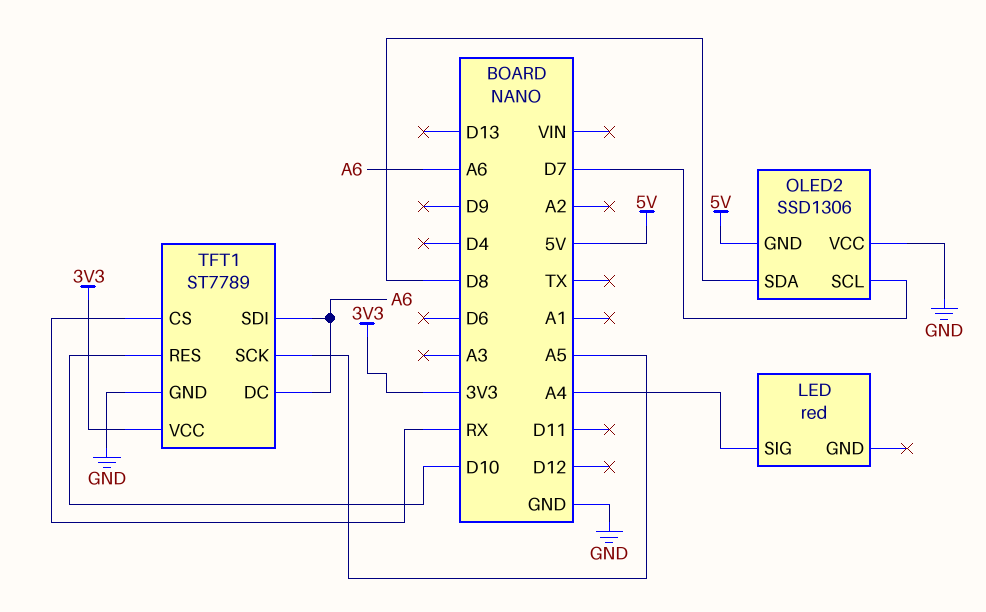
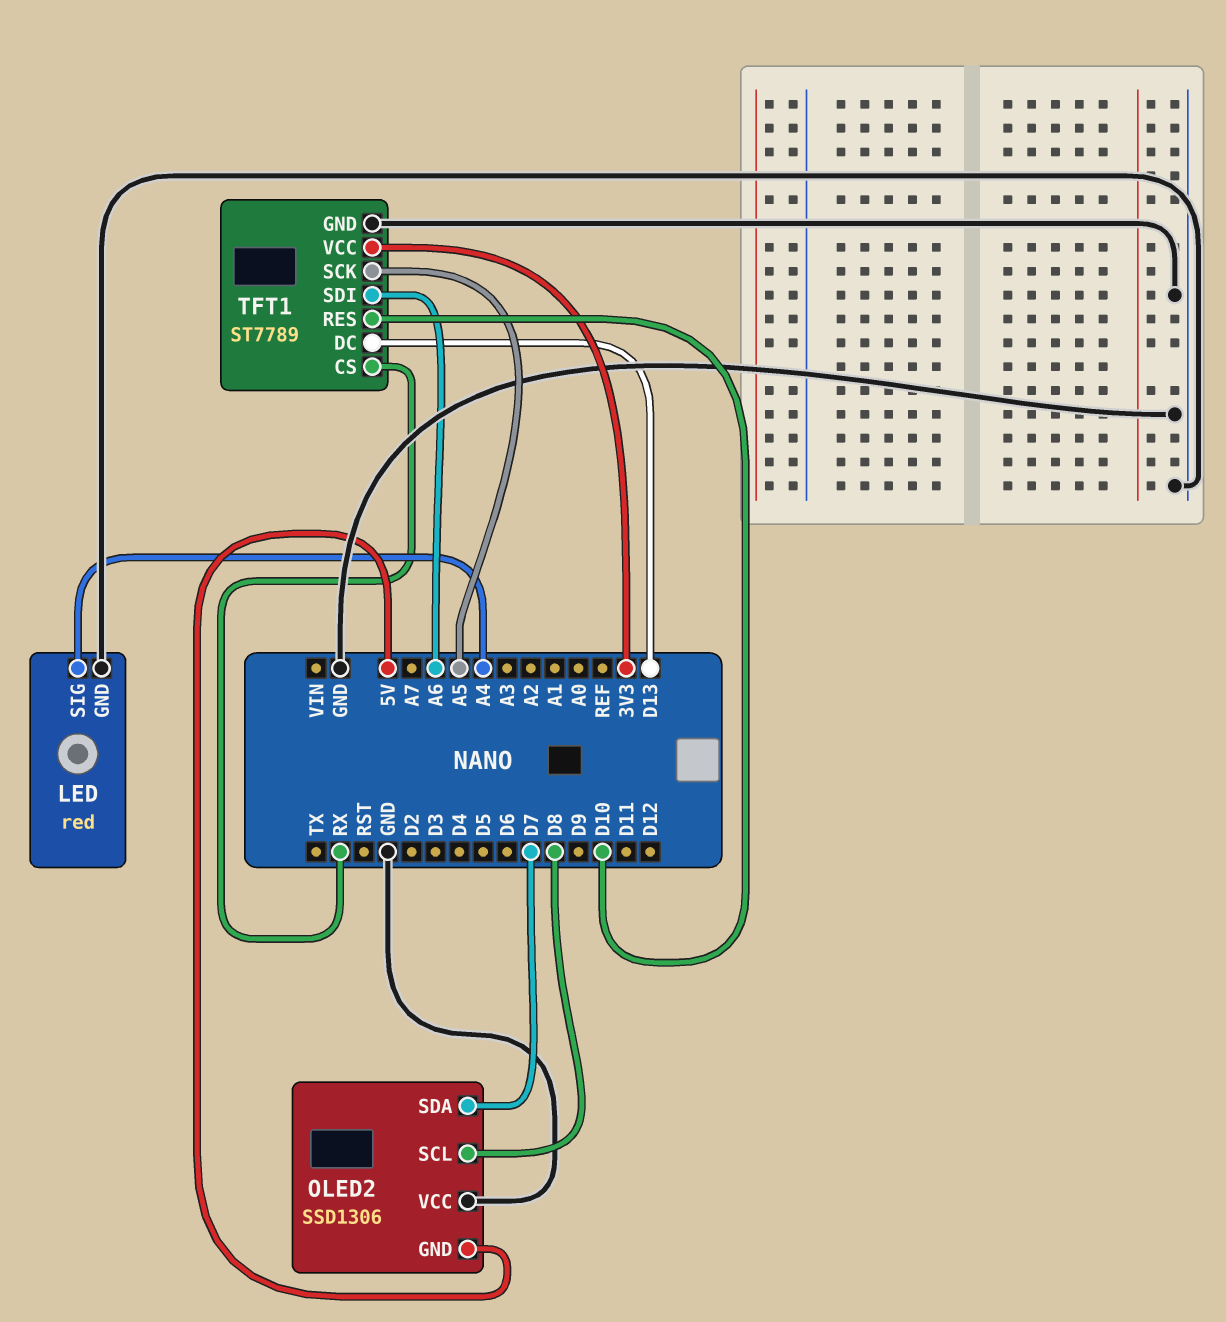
LED pin GND: none -> GND
OLED2 pin SCL: D7 -> D8
OLED2 pin SDA: D8 -> D7
TFT1 pin DC: A6 -> D13

